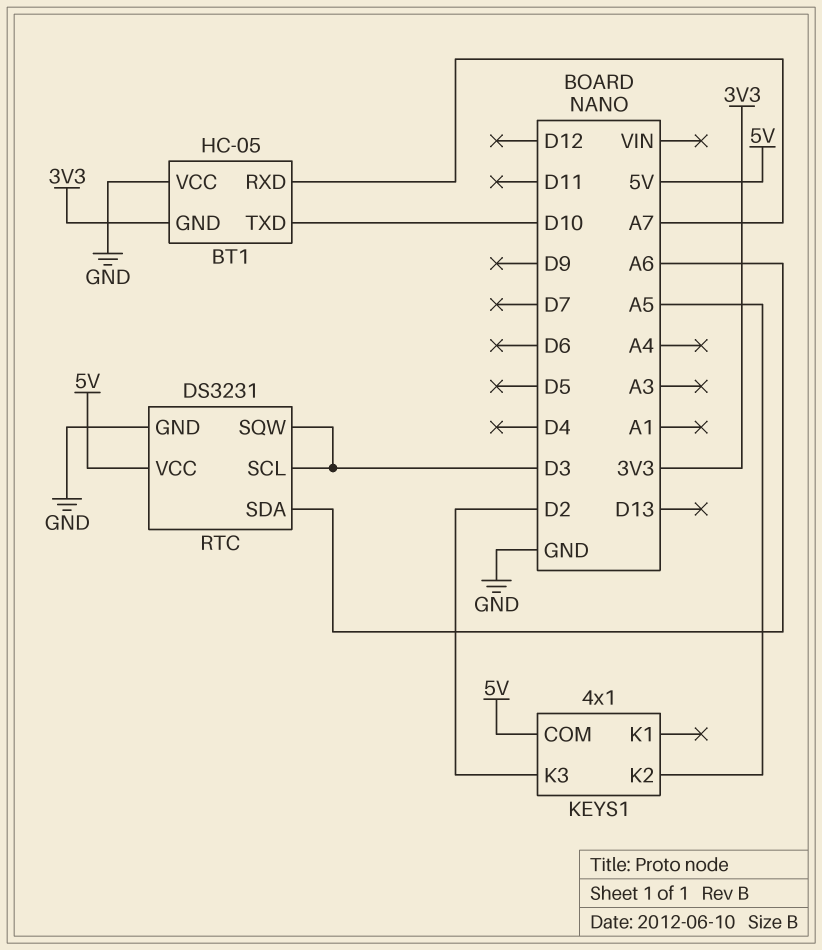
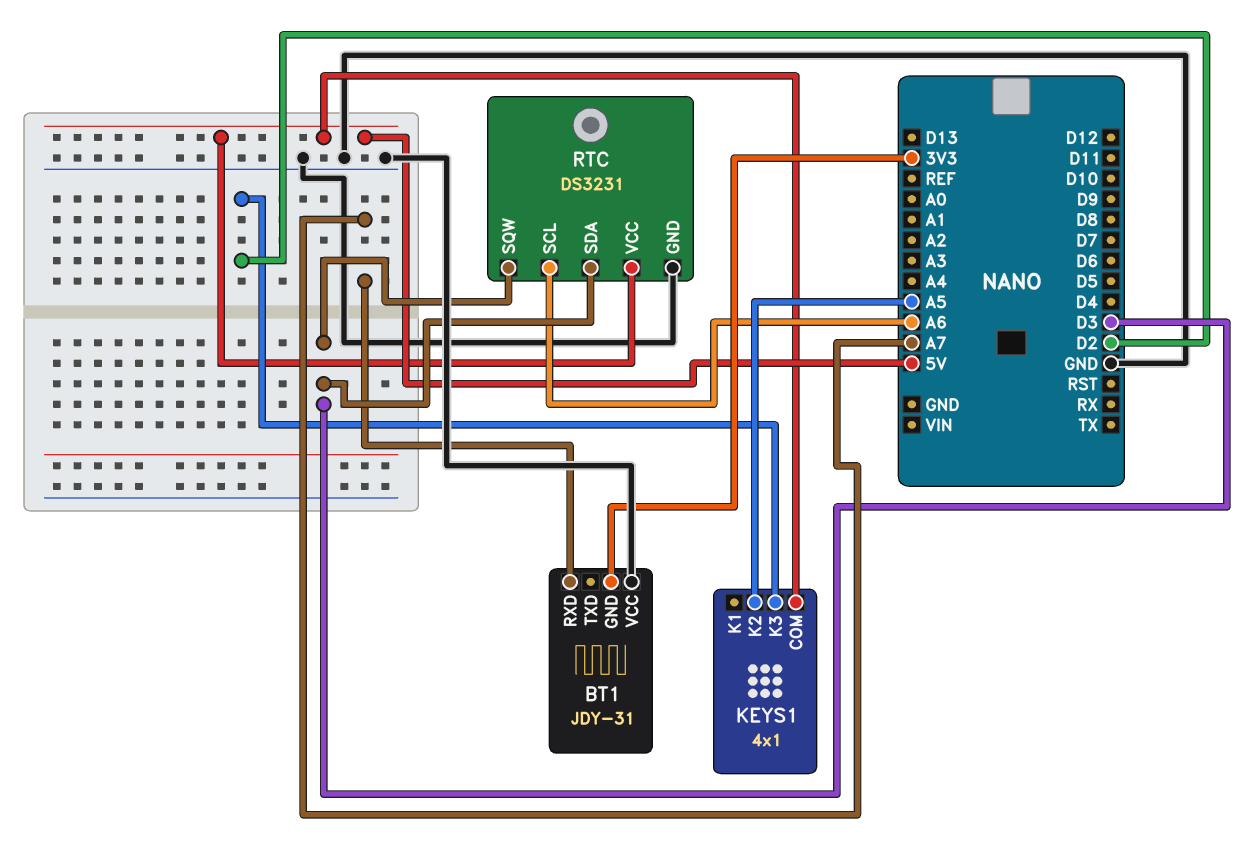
BT1: HC-05 -> JDY-31
BT1 pin TXD: D10 -> none
RTC pin SCL: D3 -> A6
RTC pin SDA: A6 -> D3

